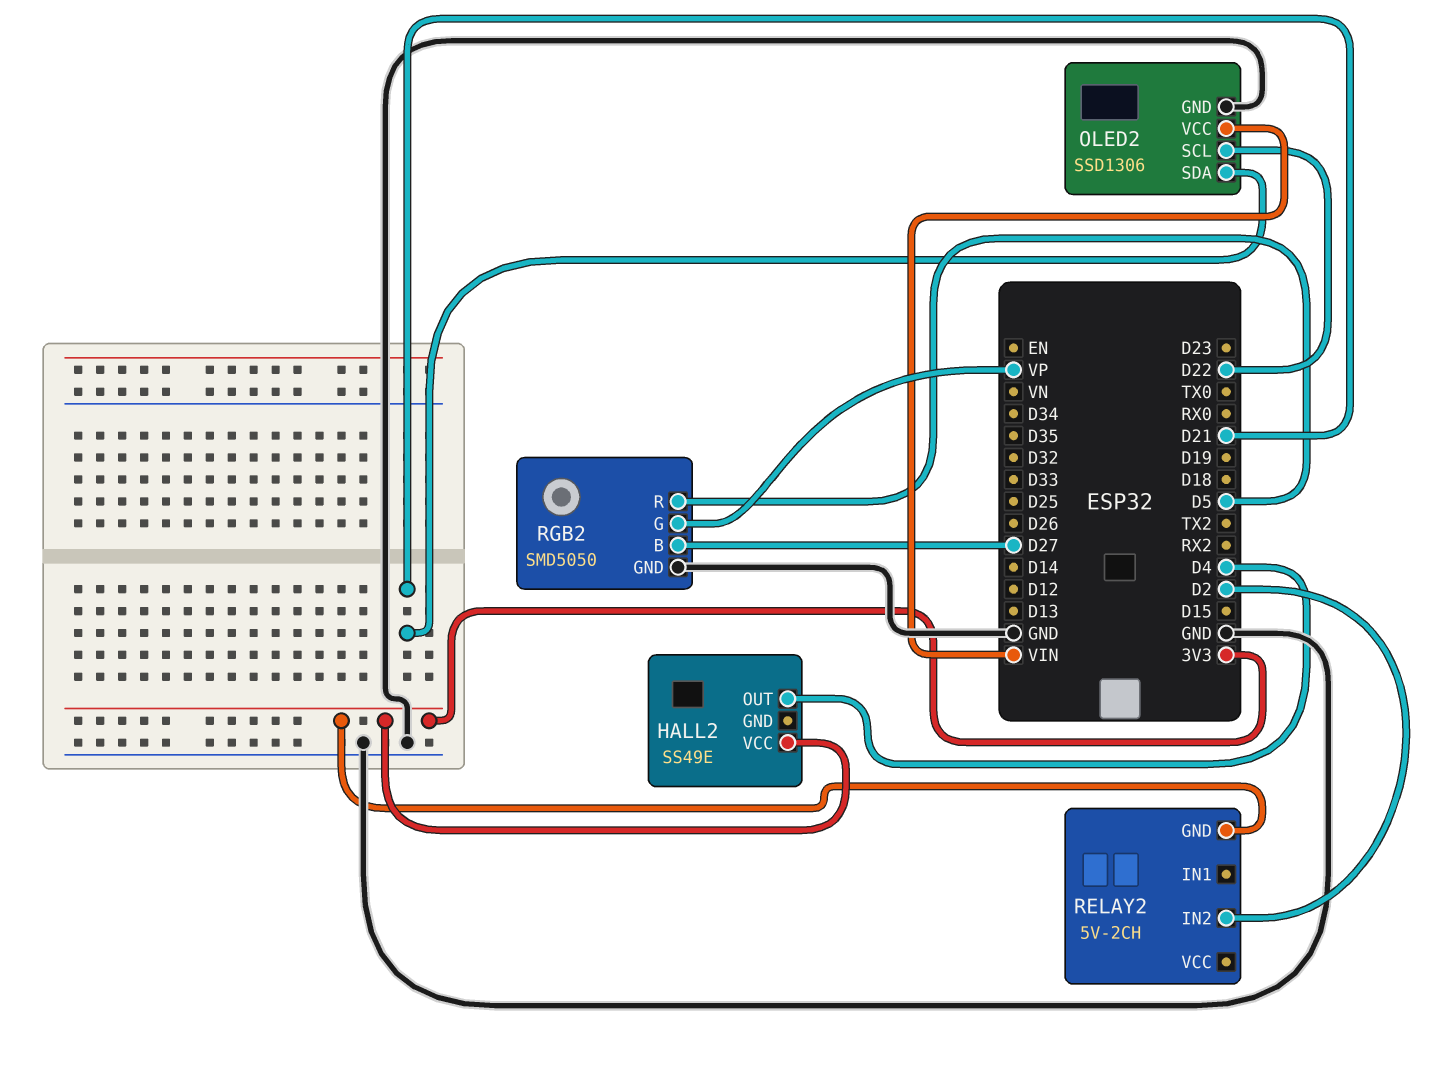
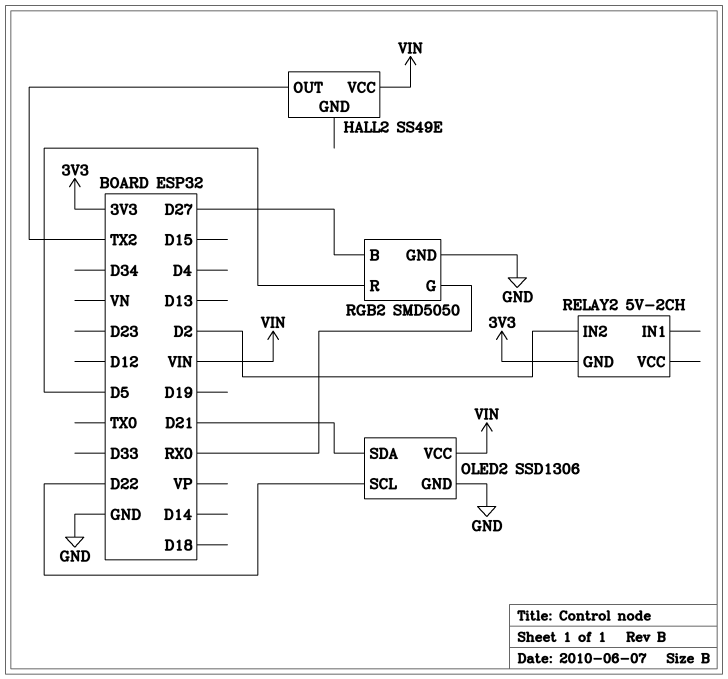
HALL2 pin OUT: D4 -> TX2
HALL2 pin VCC: 3V3 -> VIN
RGB2 pin G: VP -> RX0

